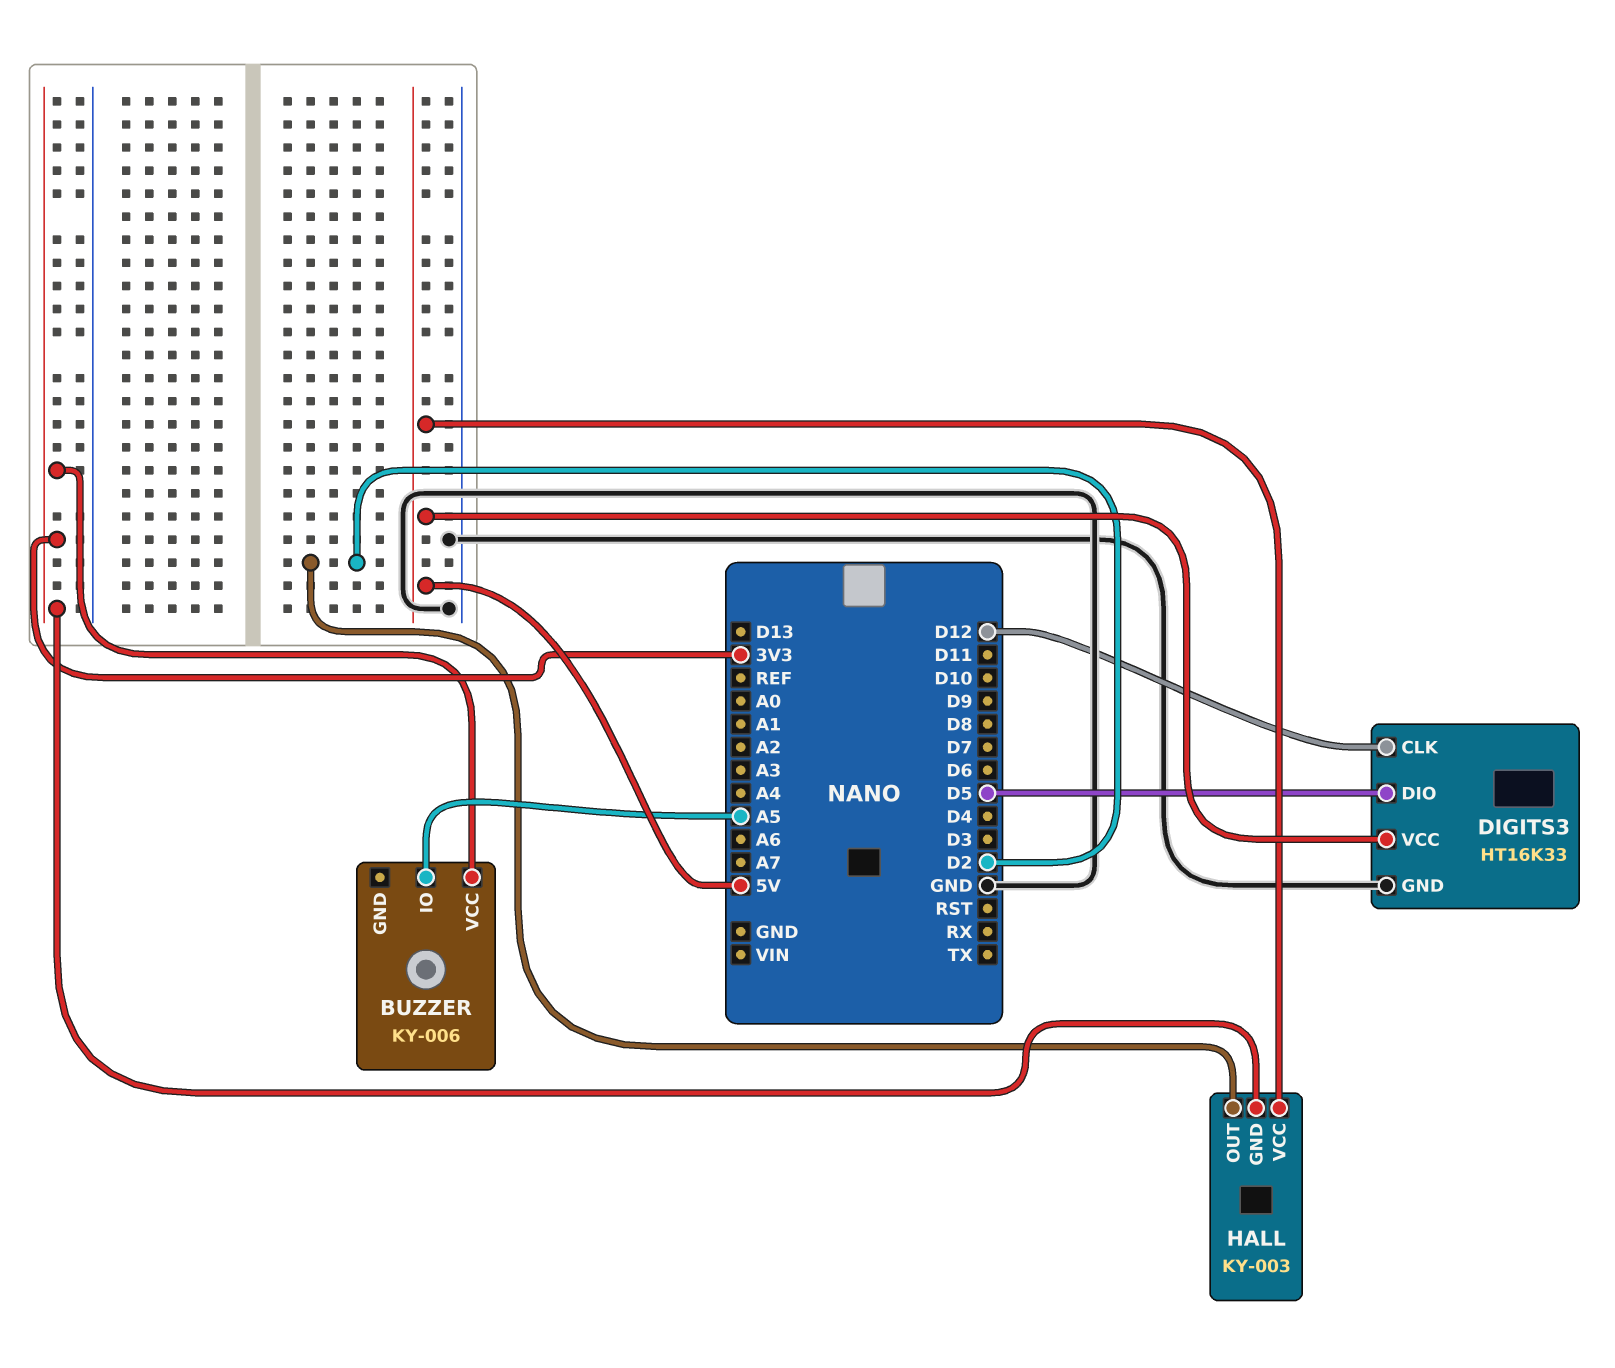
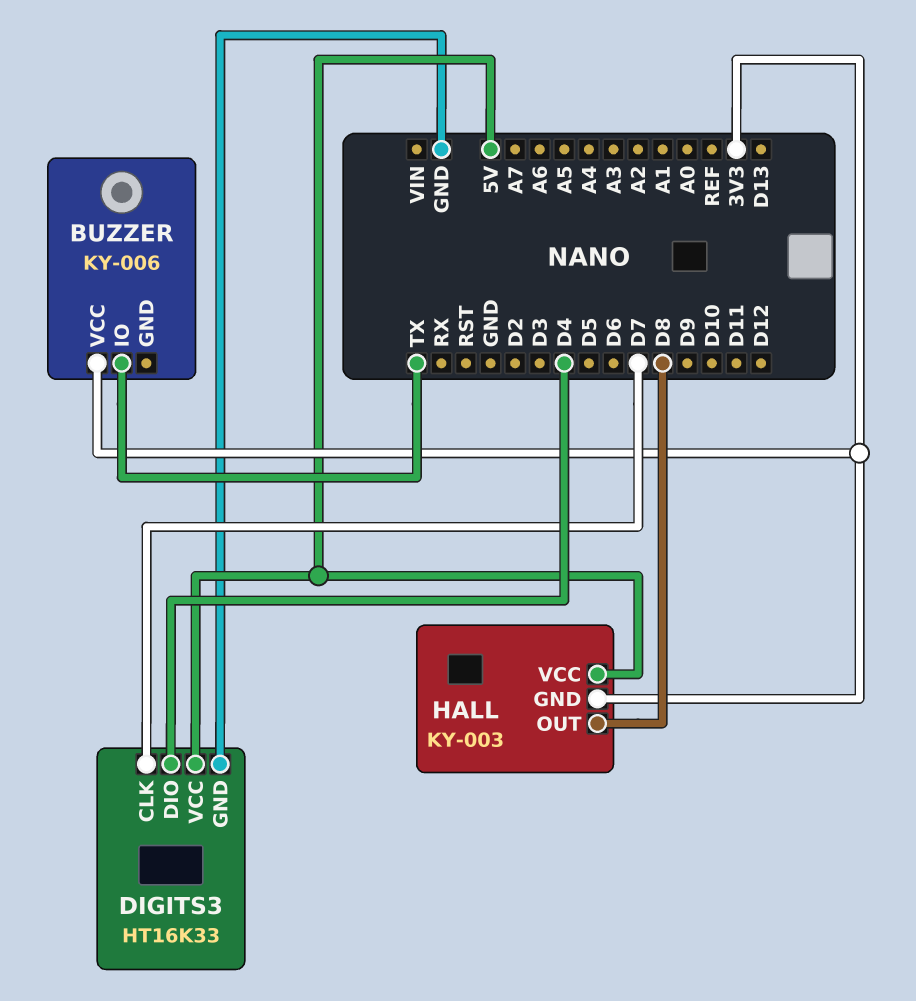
BUZZER pin IO: A5 -> TX
DIGITS3 pin CLK: D12 -> D7
DIGITS3 pin DIO: D5 -> D4
HALL pin OUT: D2 -> D8

